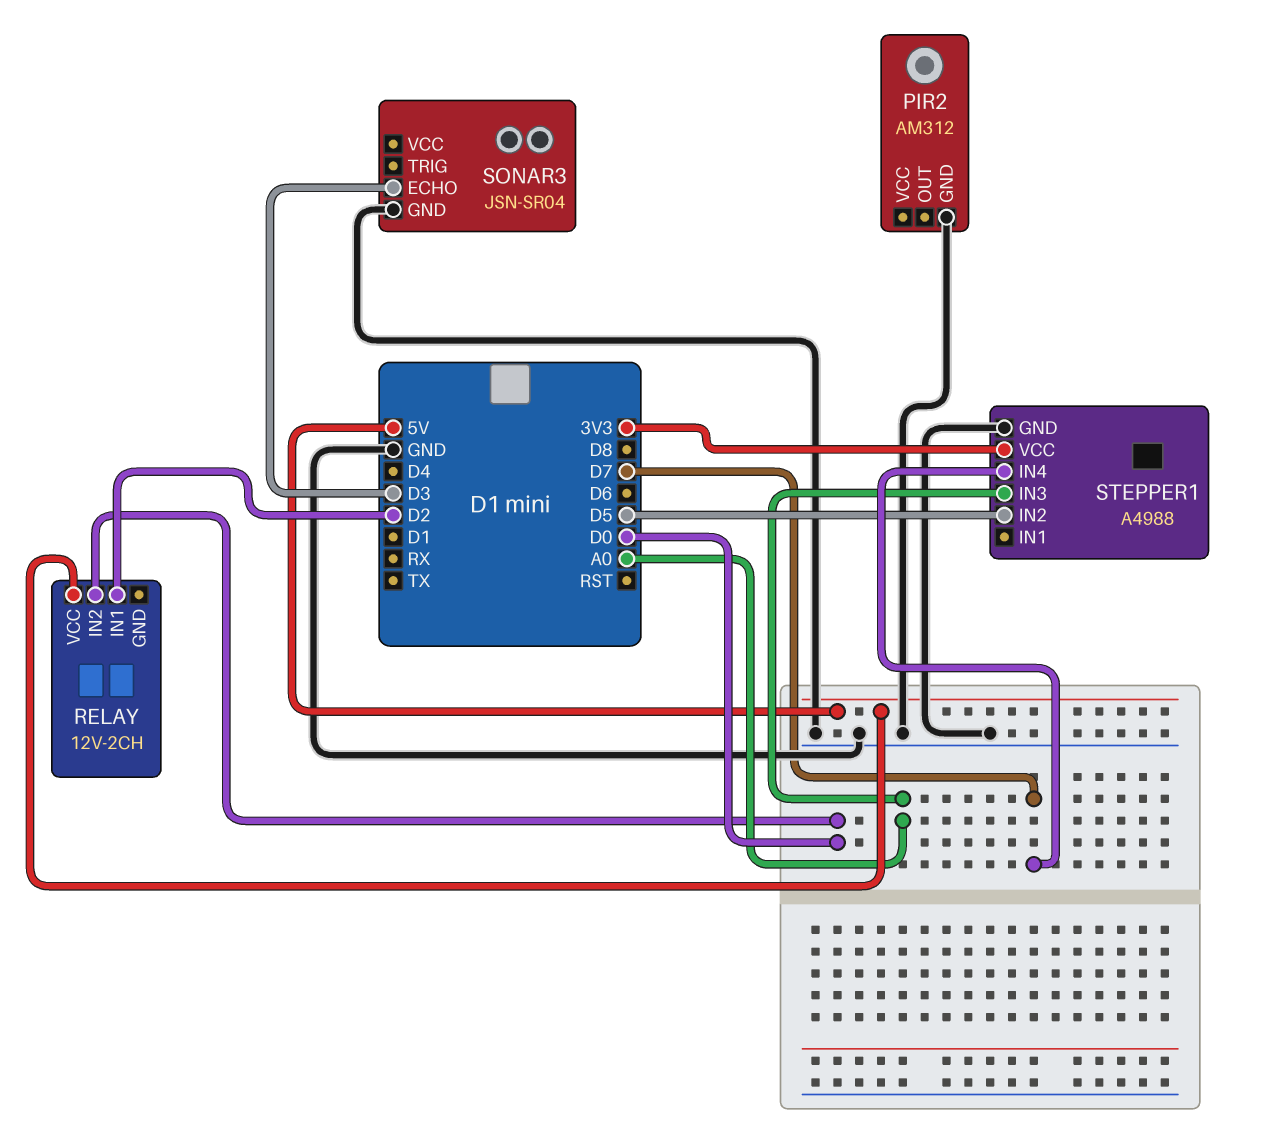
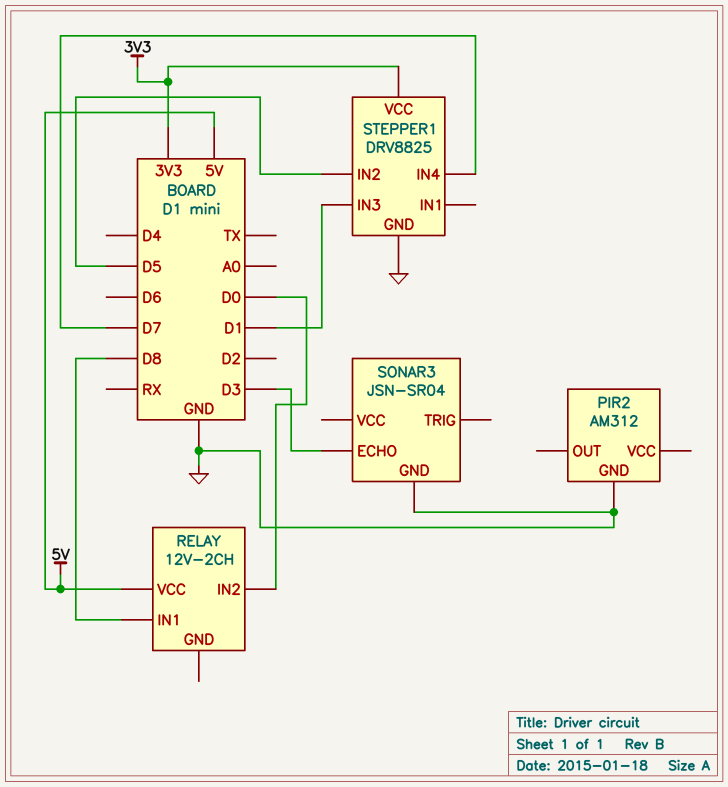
RELAY pin IN1: D2 -> D8
STEPPER1: A4988 -> DRV8825
STEPPER1 pin IN3: A0 -> D1

